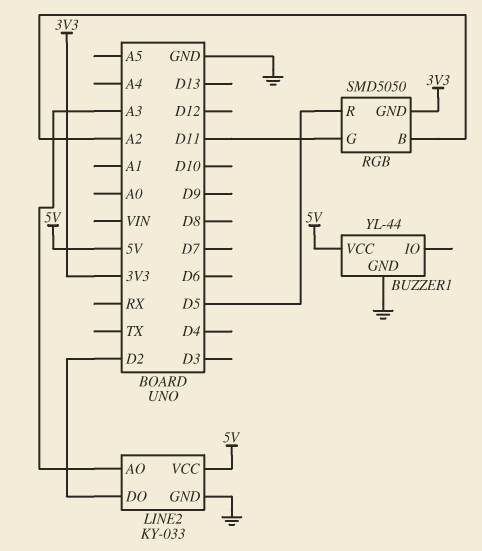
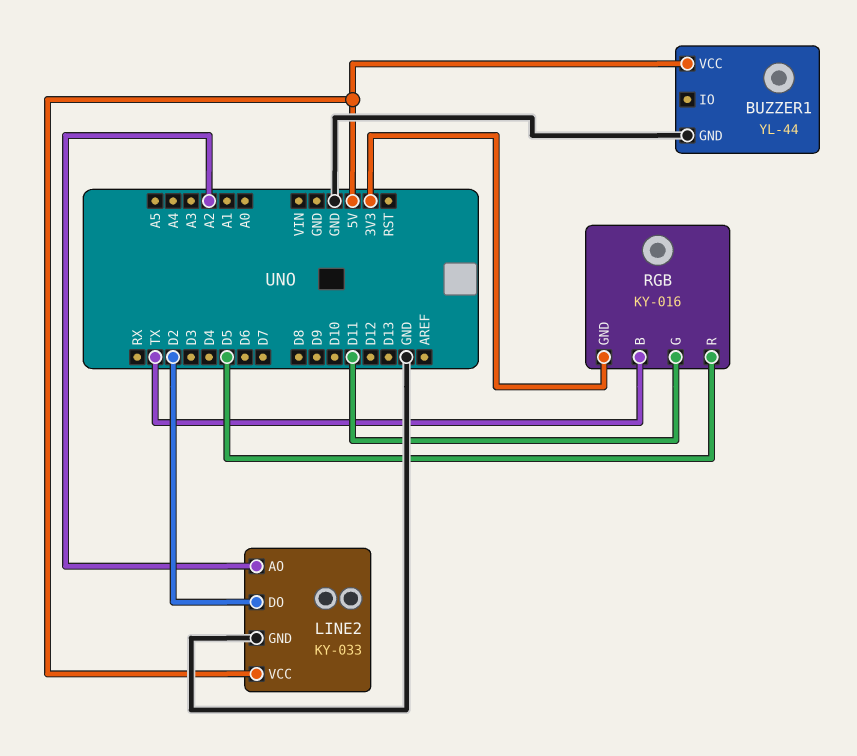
LINE2 pin AO: A3 -> A2
RGB: SMD5050 -> KY-016
RGB pin B: A2 -> TX

